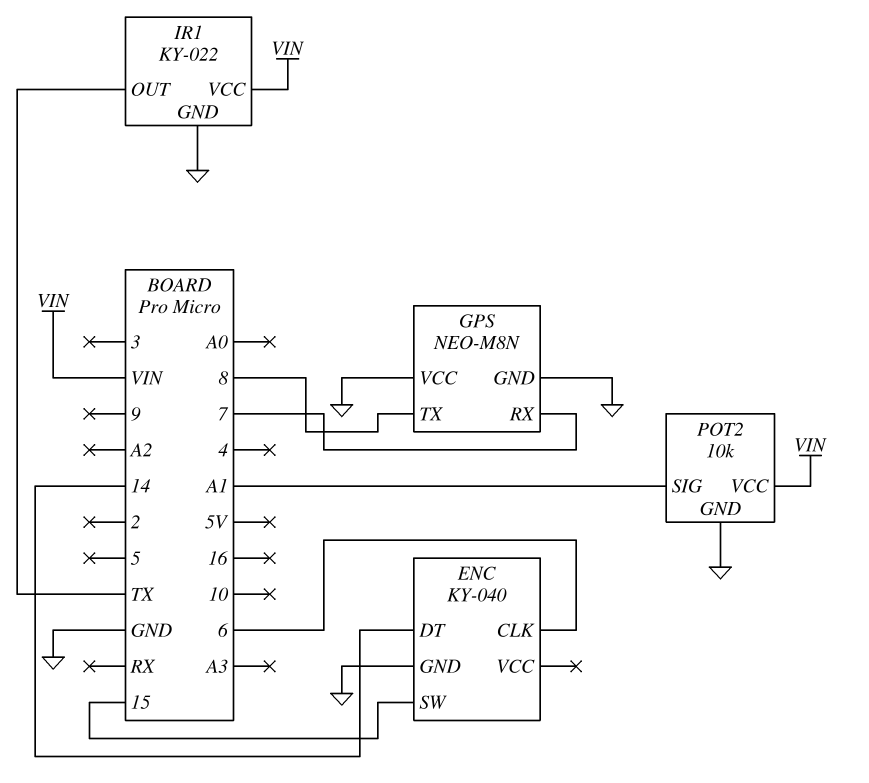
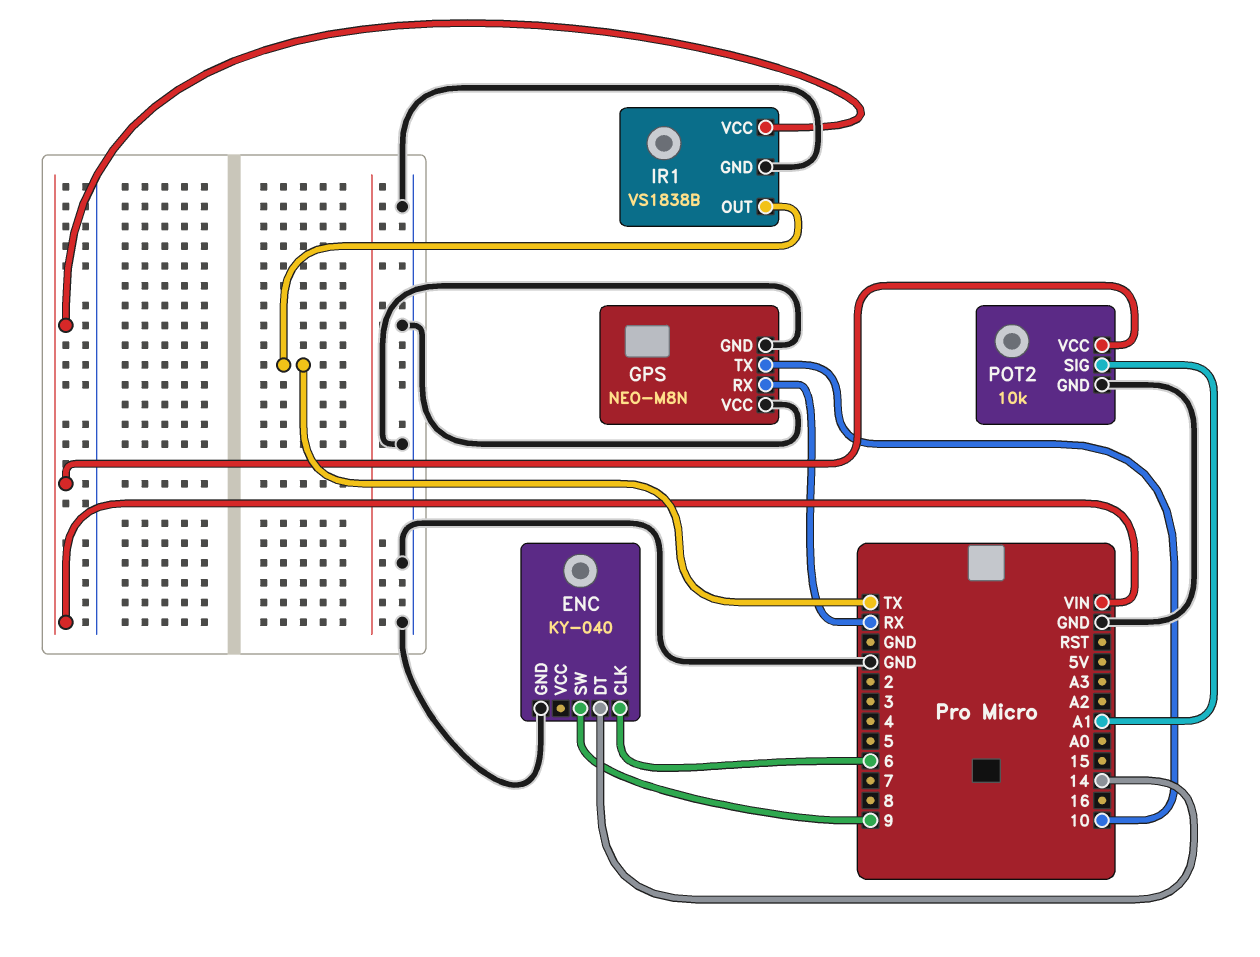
ENC pin SW: 15 -> 9
GPS pin RX: 7 -> RX
GPS pin TX: 8 -> 10
IR1: KY-022 -> VS1838B

